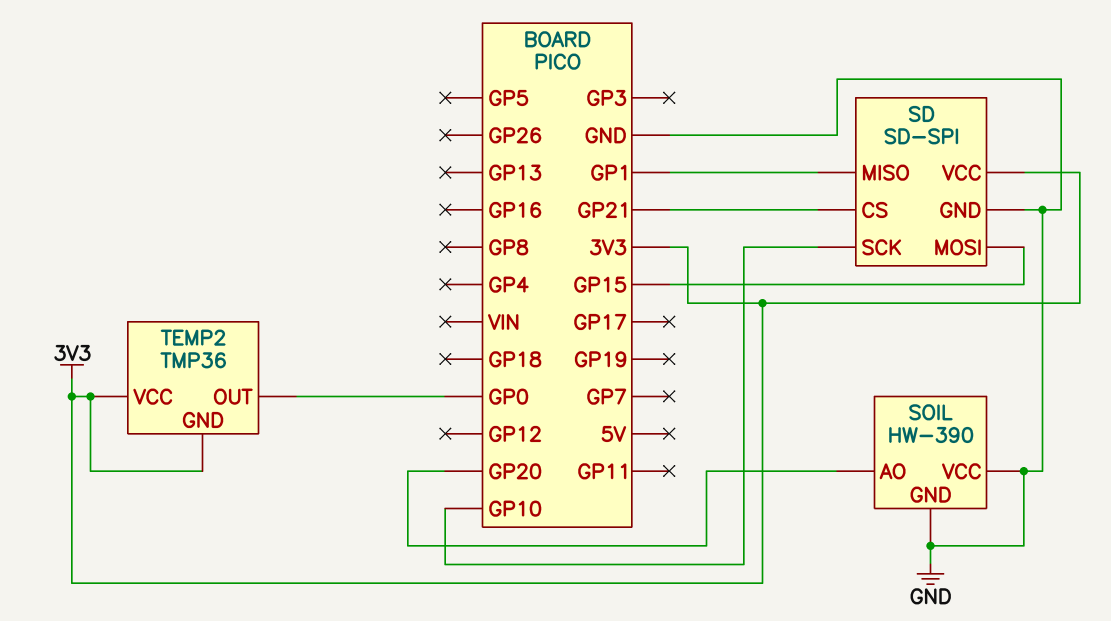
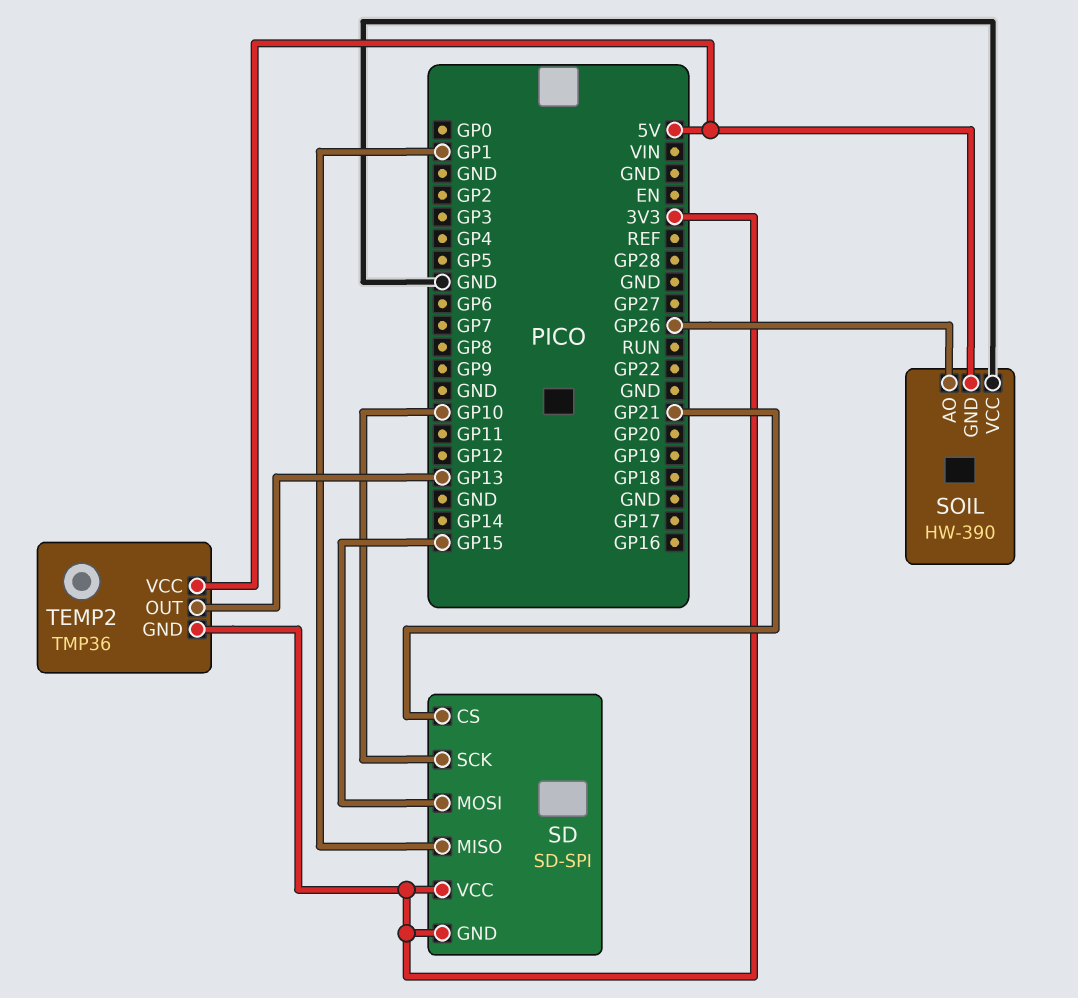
SD pin GND: GND -> 3V3
SOIL pin AO: GP20 -> GP26
SOIL pin GND: GND -> 5V
TEMP2 pin OUT: GP0 -> GP13
TEMP2 pin VCC: 3V3 -> 5V

